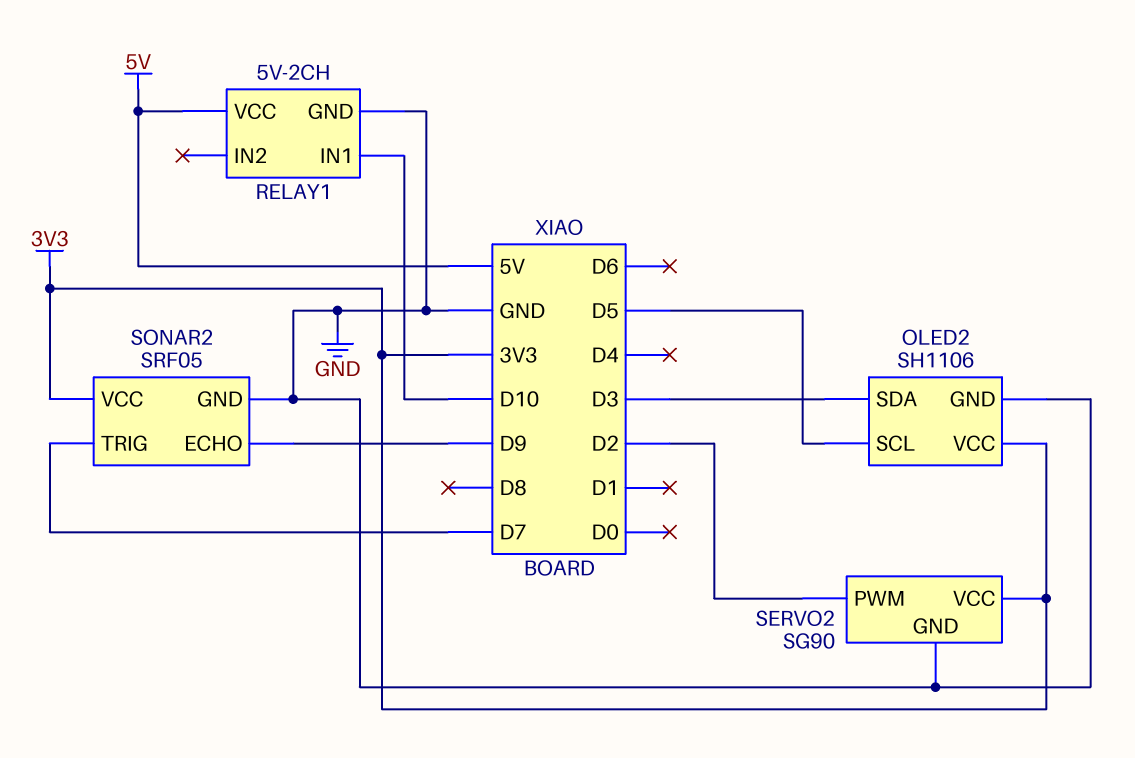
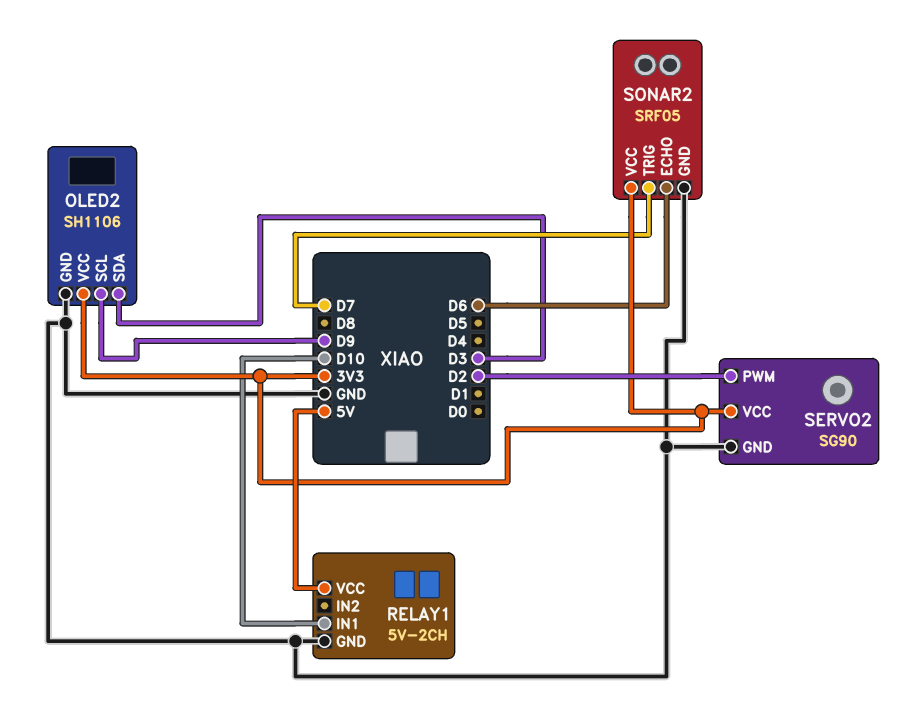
OLED2 pin SCL: D5 -> D9
SONAR2 pin ECHO: D9 -> D6

